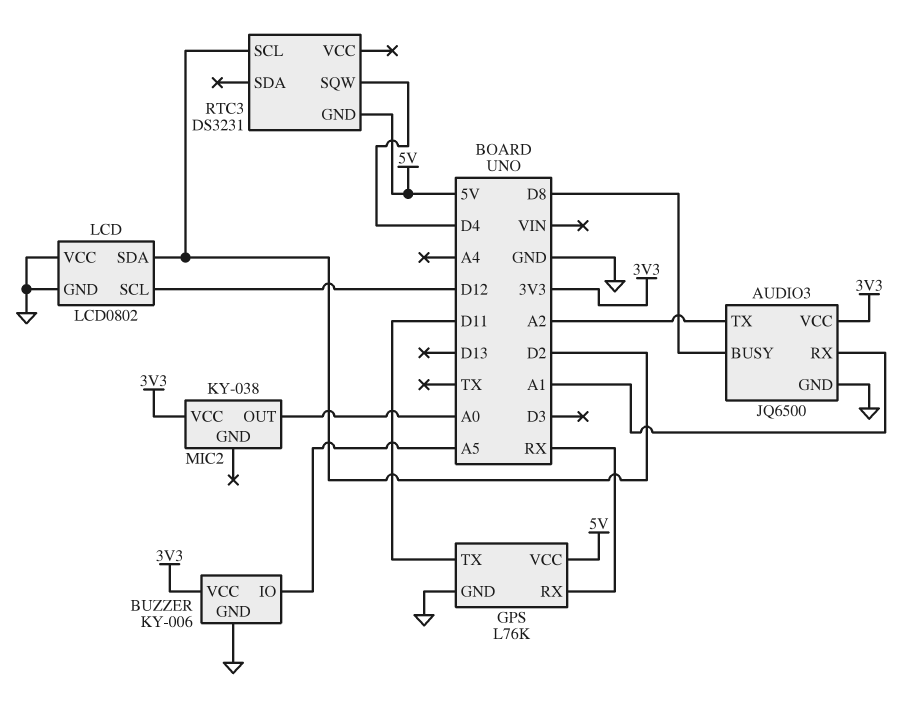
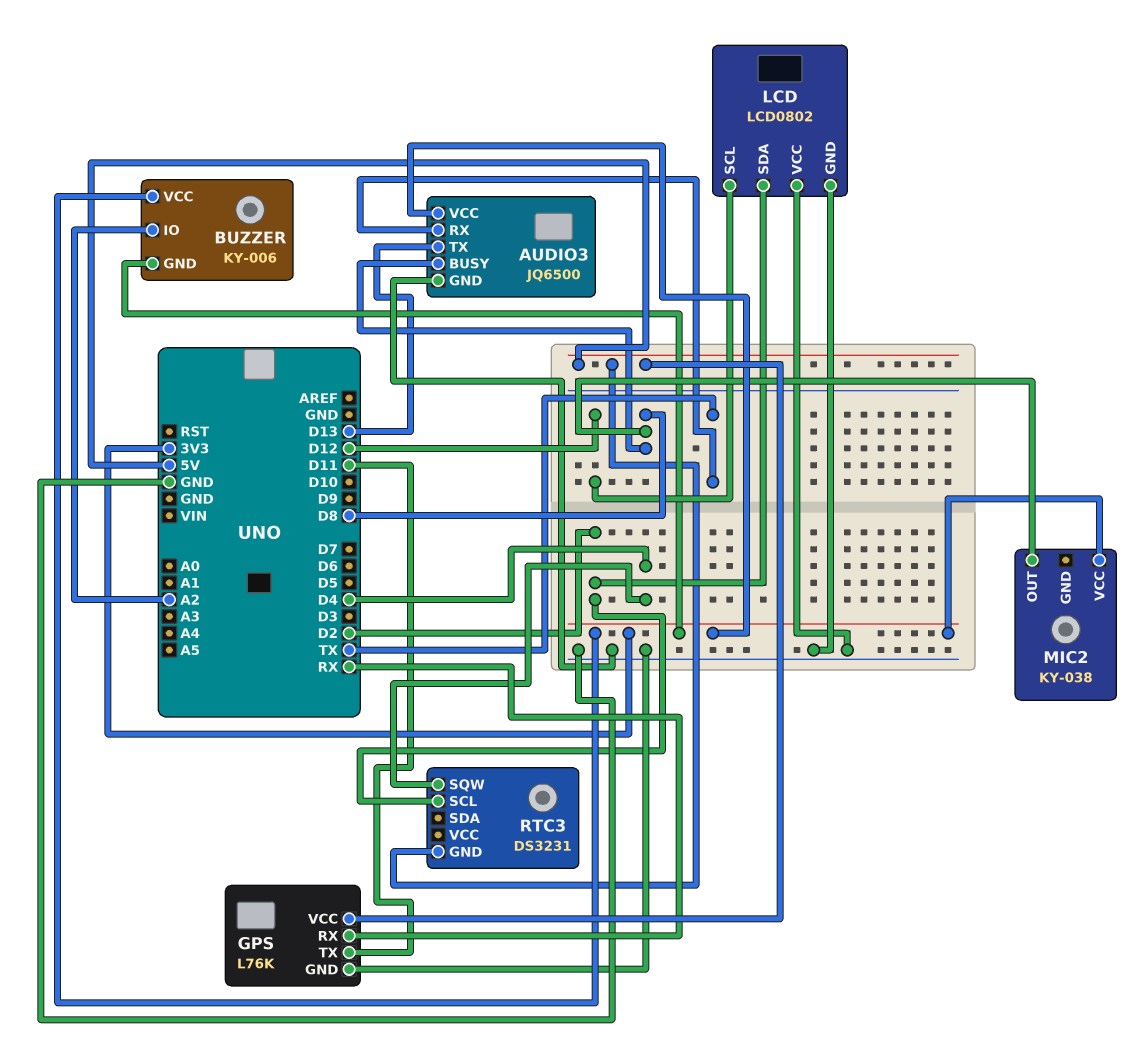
AUDIO3 pin RX: A1 -> TX
AUDIO3 pin TX: A2 -> D13
BUZZER pin GND: GND -> 3V3
BUZZER pin IO: A5 -> A2
MIC2 pin OUT: A0 -> D8

